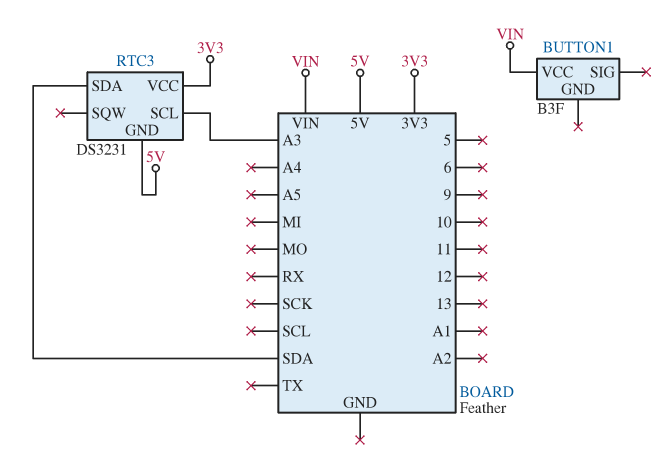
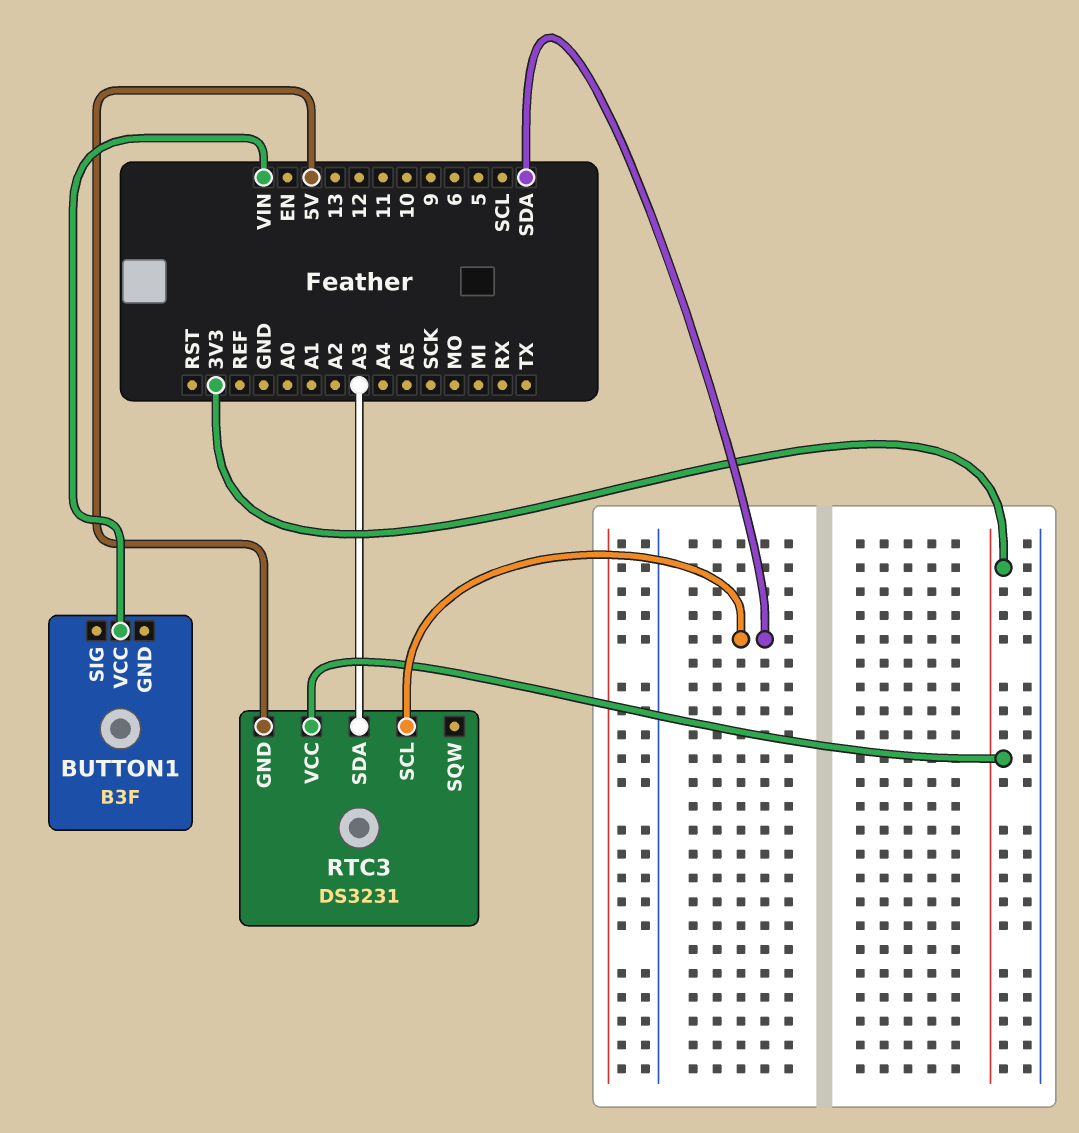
RTC3 pin SCL: A3 -> SDA
RTC3 pin SDA: SDA -> A3

